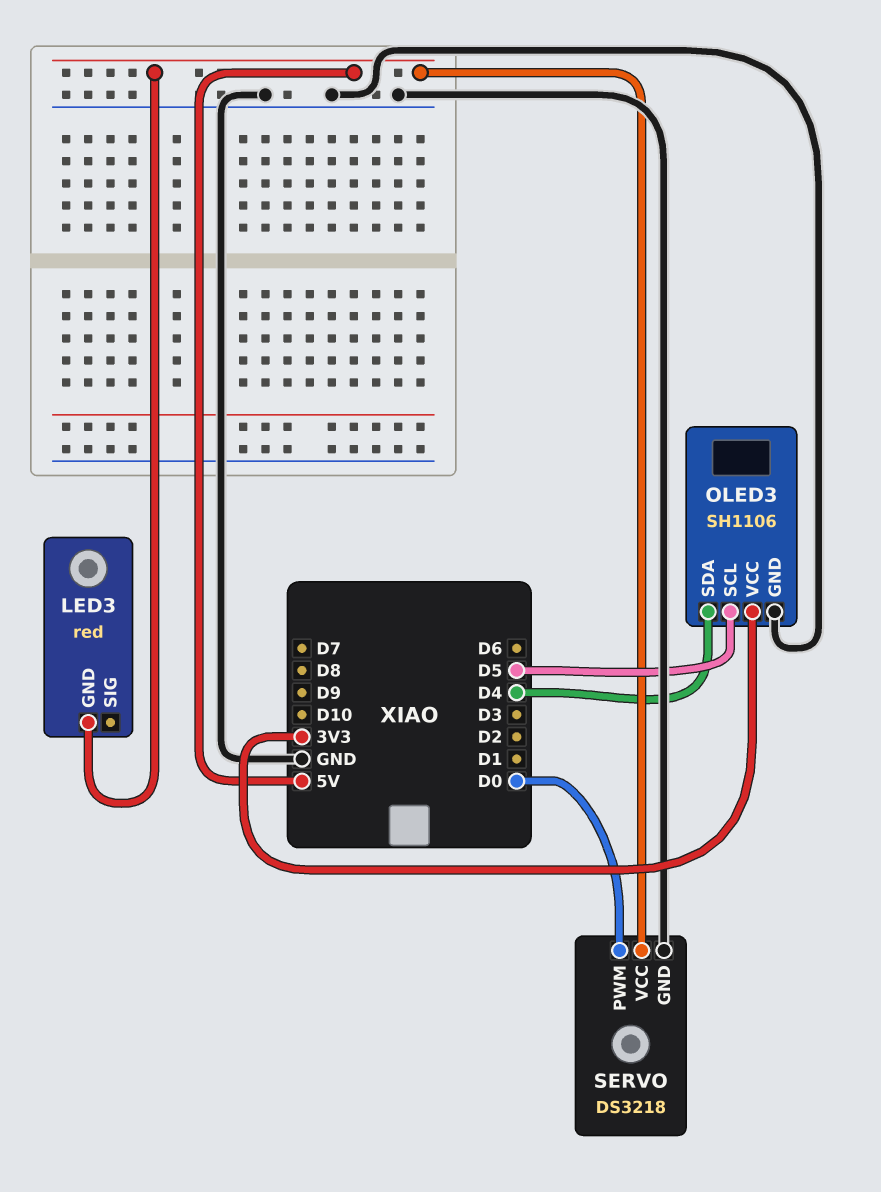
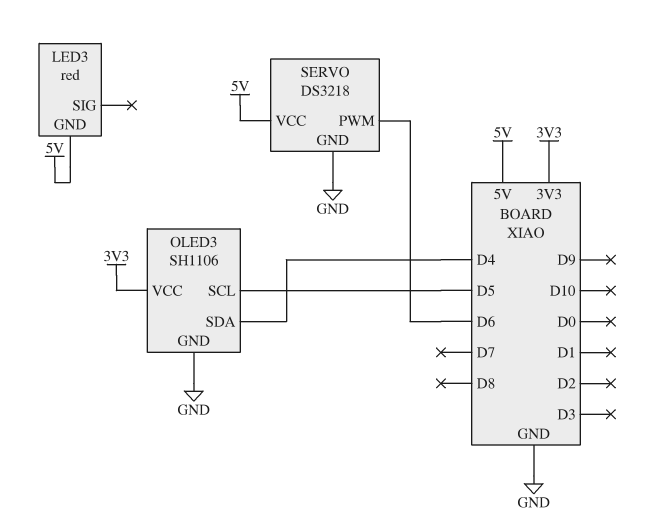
SERVO pin PWM: D0 -> D6

